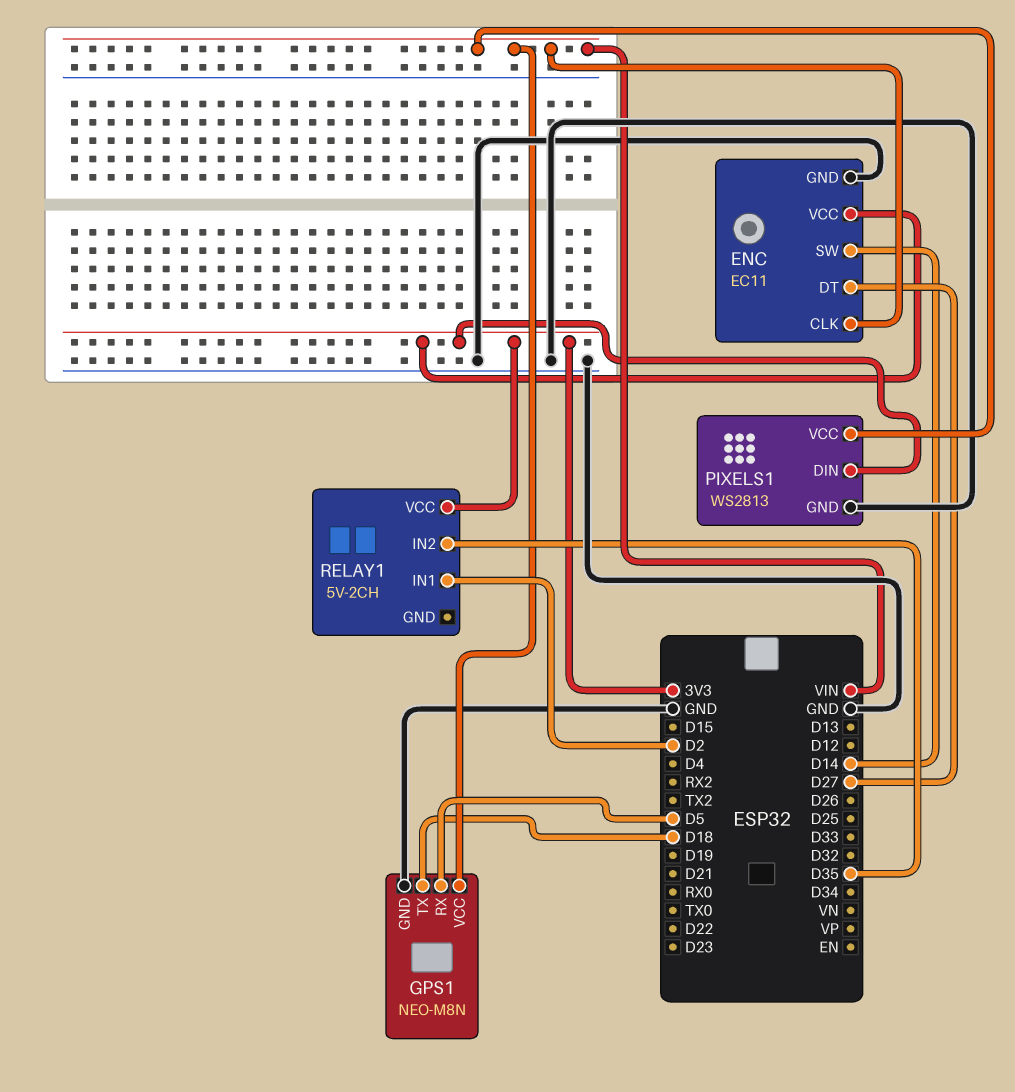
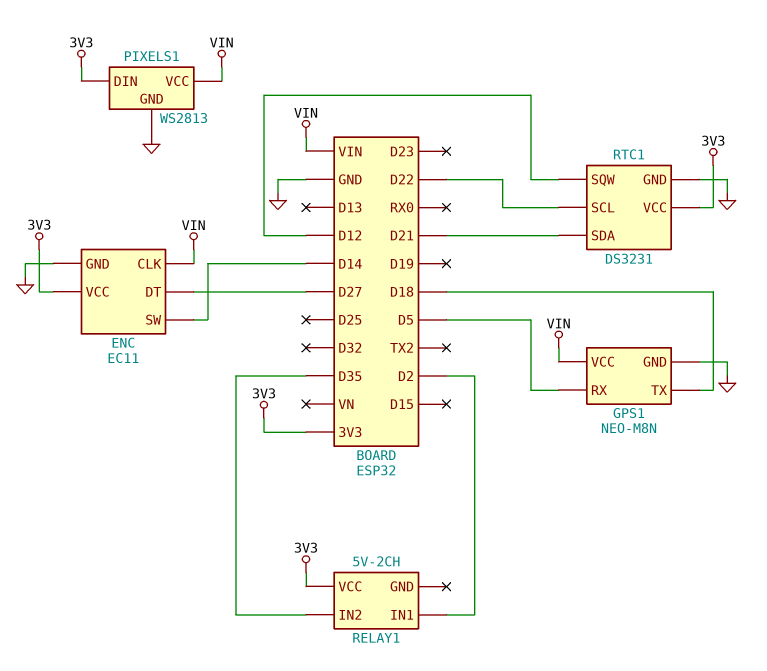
RTC1: none -> DS3231
RTC1 pin GND: none -> GND
RTC1 pin SCL: none -> D22
RTC1 pin SDA: none -> D21
RTC1 pin SQW: none -> D12
RTC1 pin VCC: none -> 3V3

